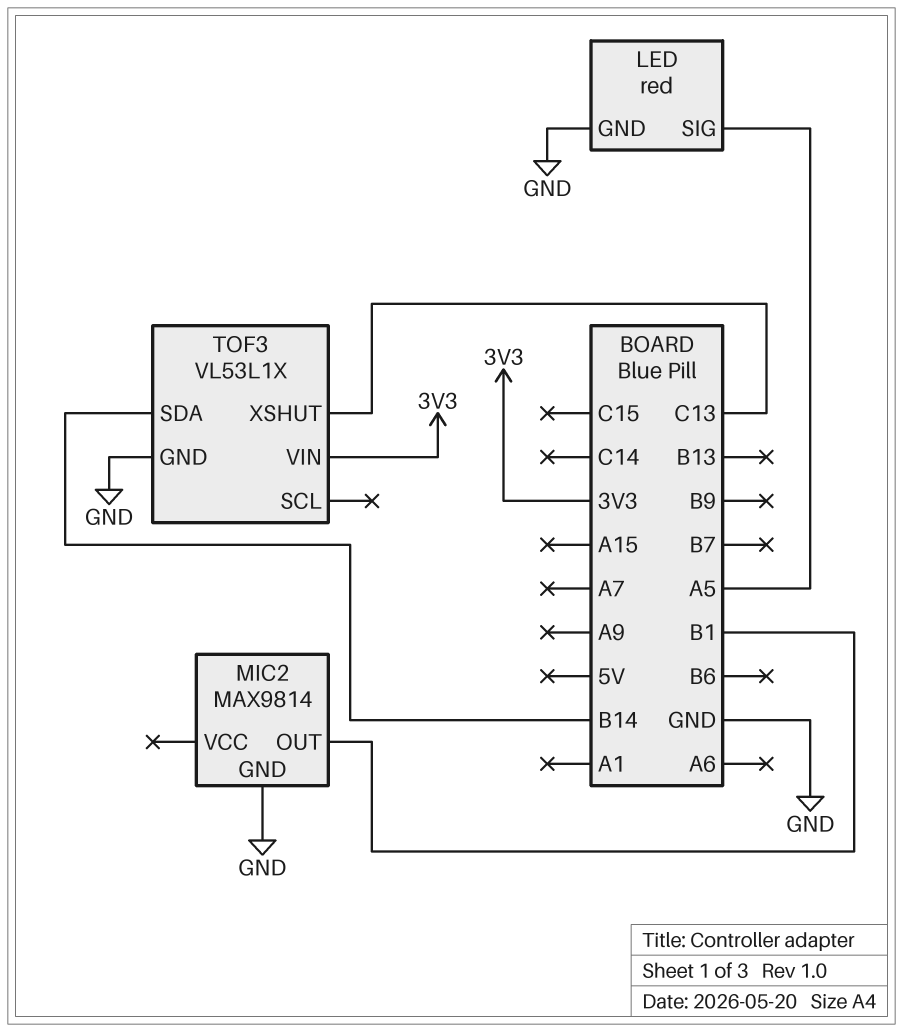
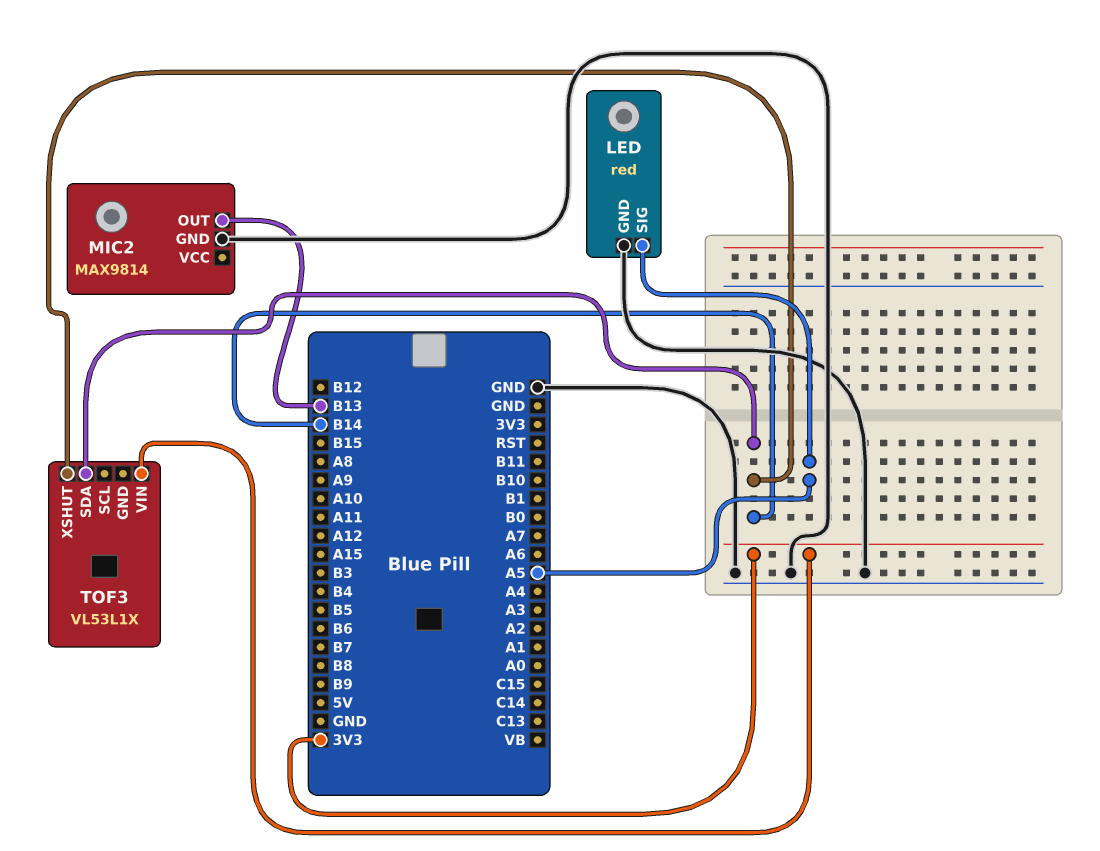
MIC2 pin OUT: B1 -> B13
TOF3 pin GND: GND -> none
TOF3 pin XSHUT: C13 -> B14

